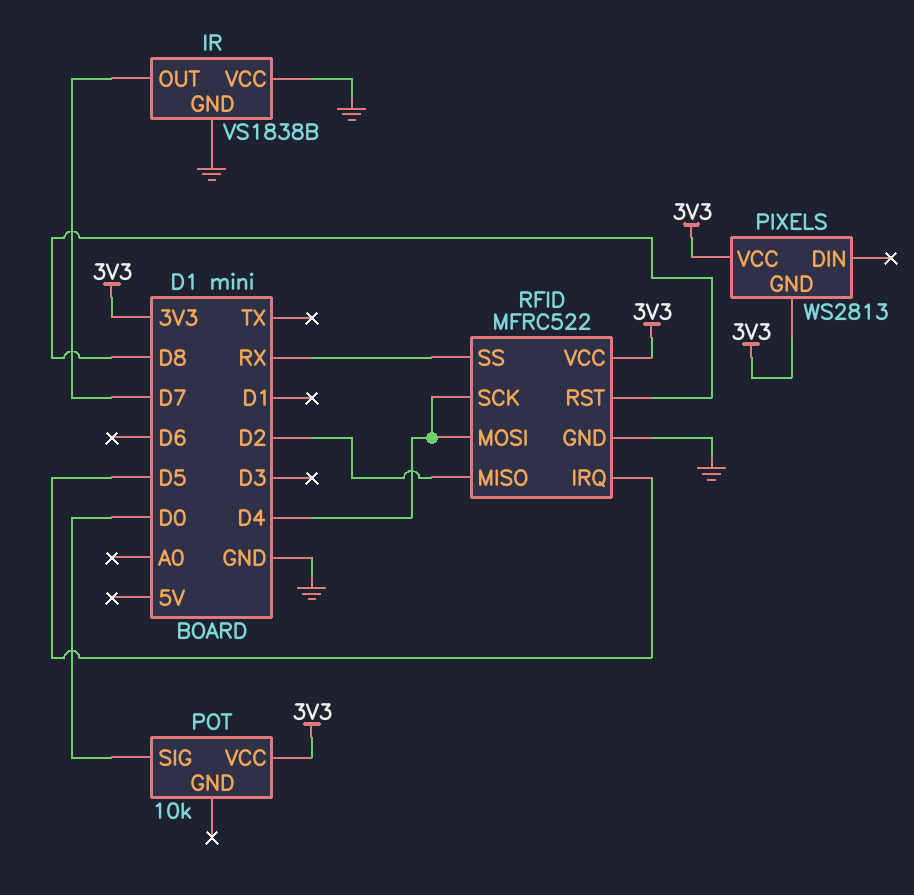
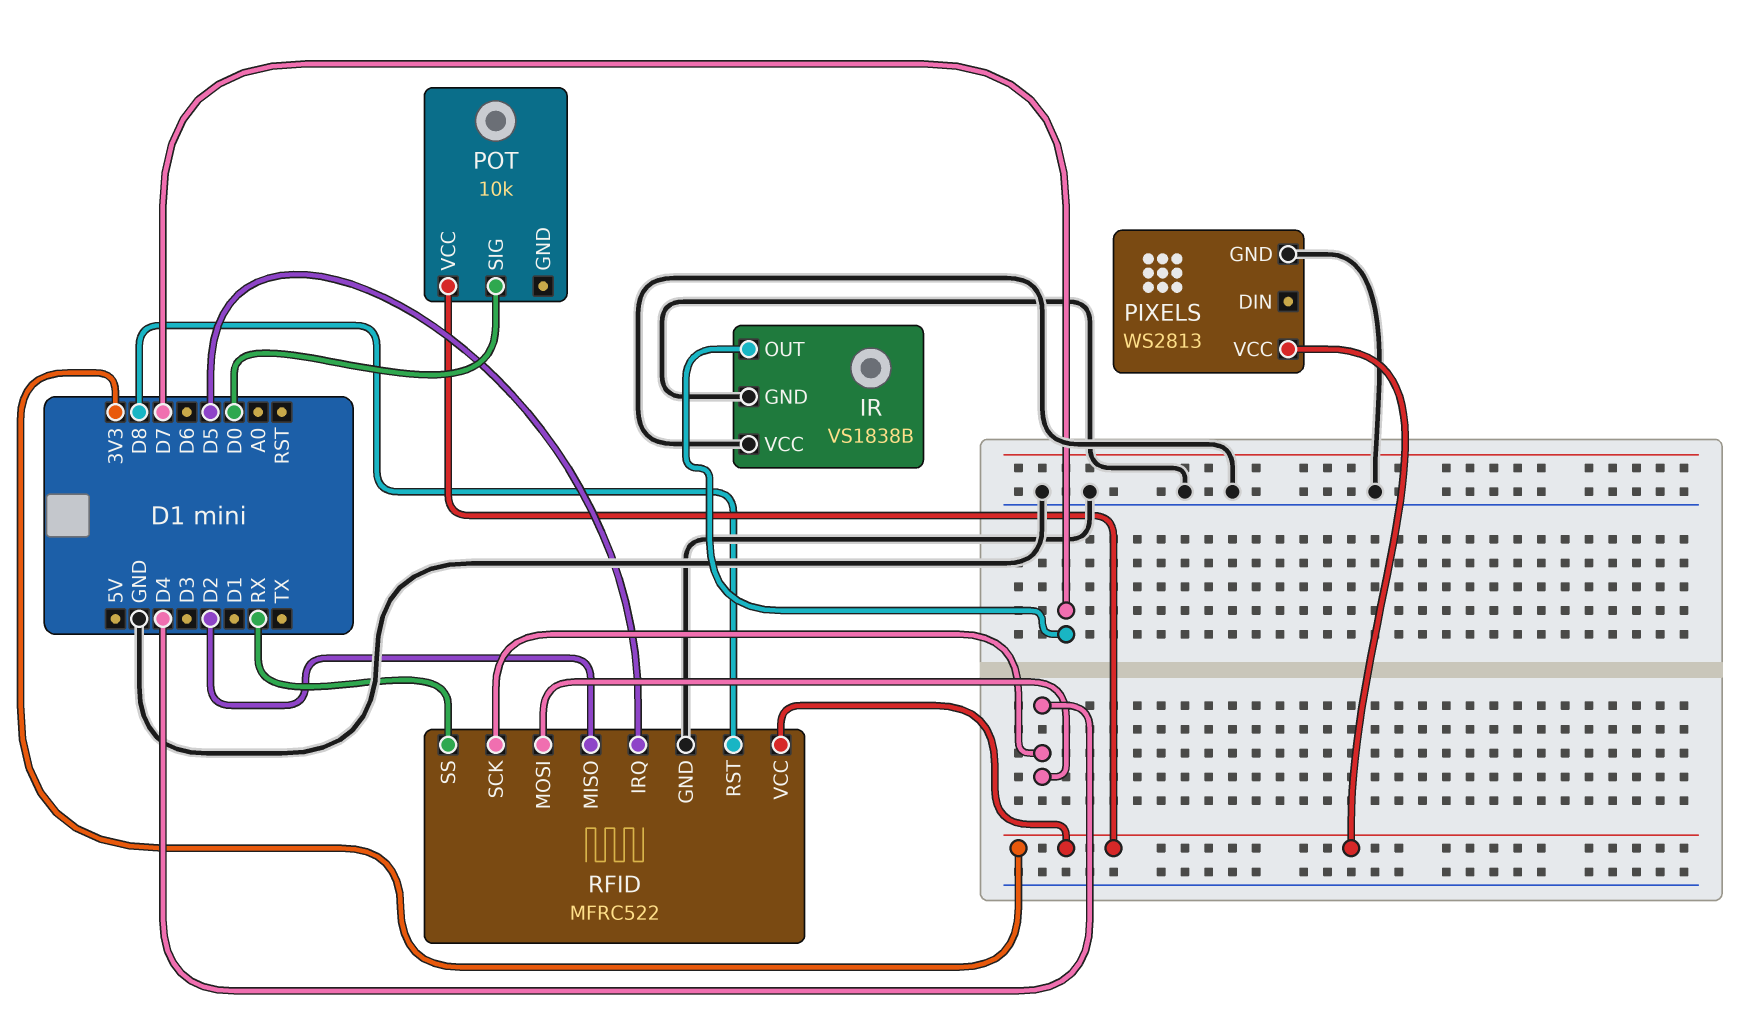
PIXELS pin GND: 3V3 -> GND

